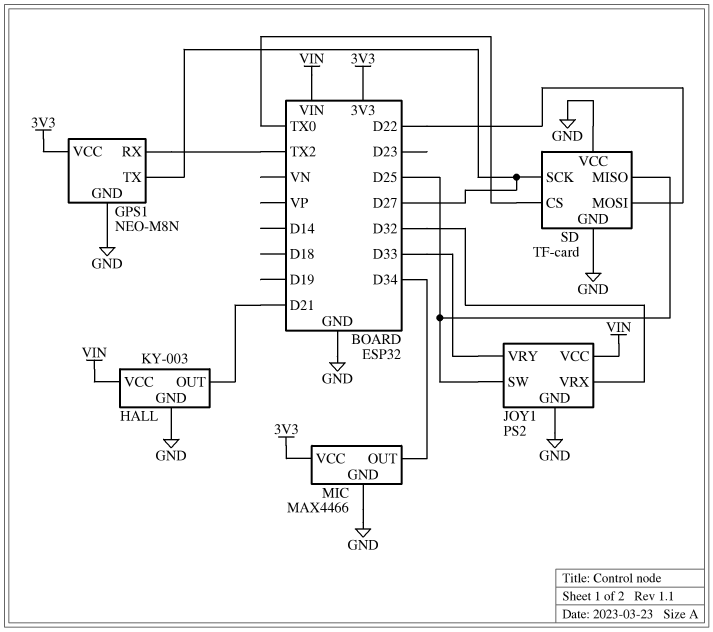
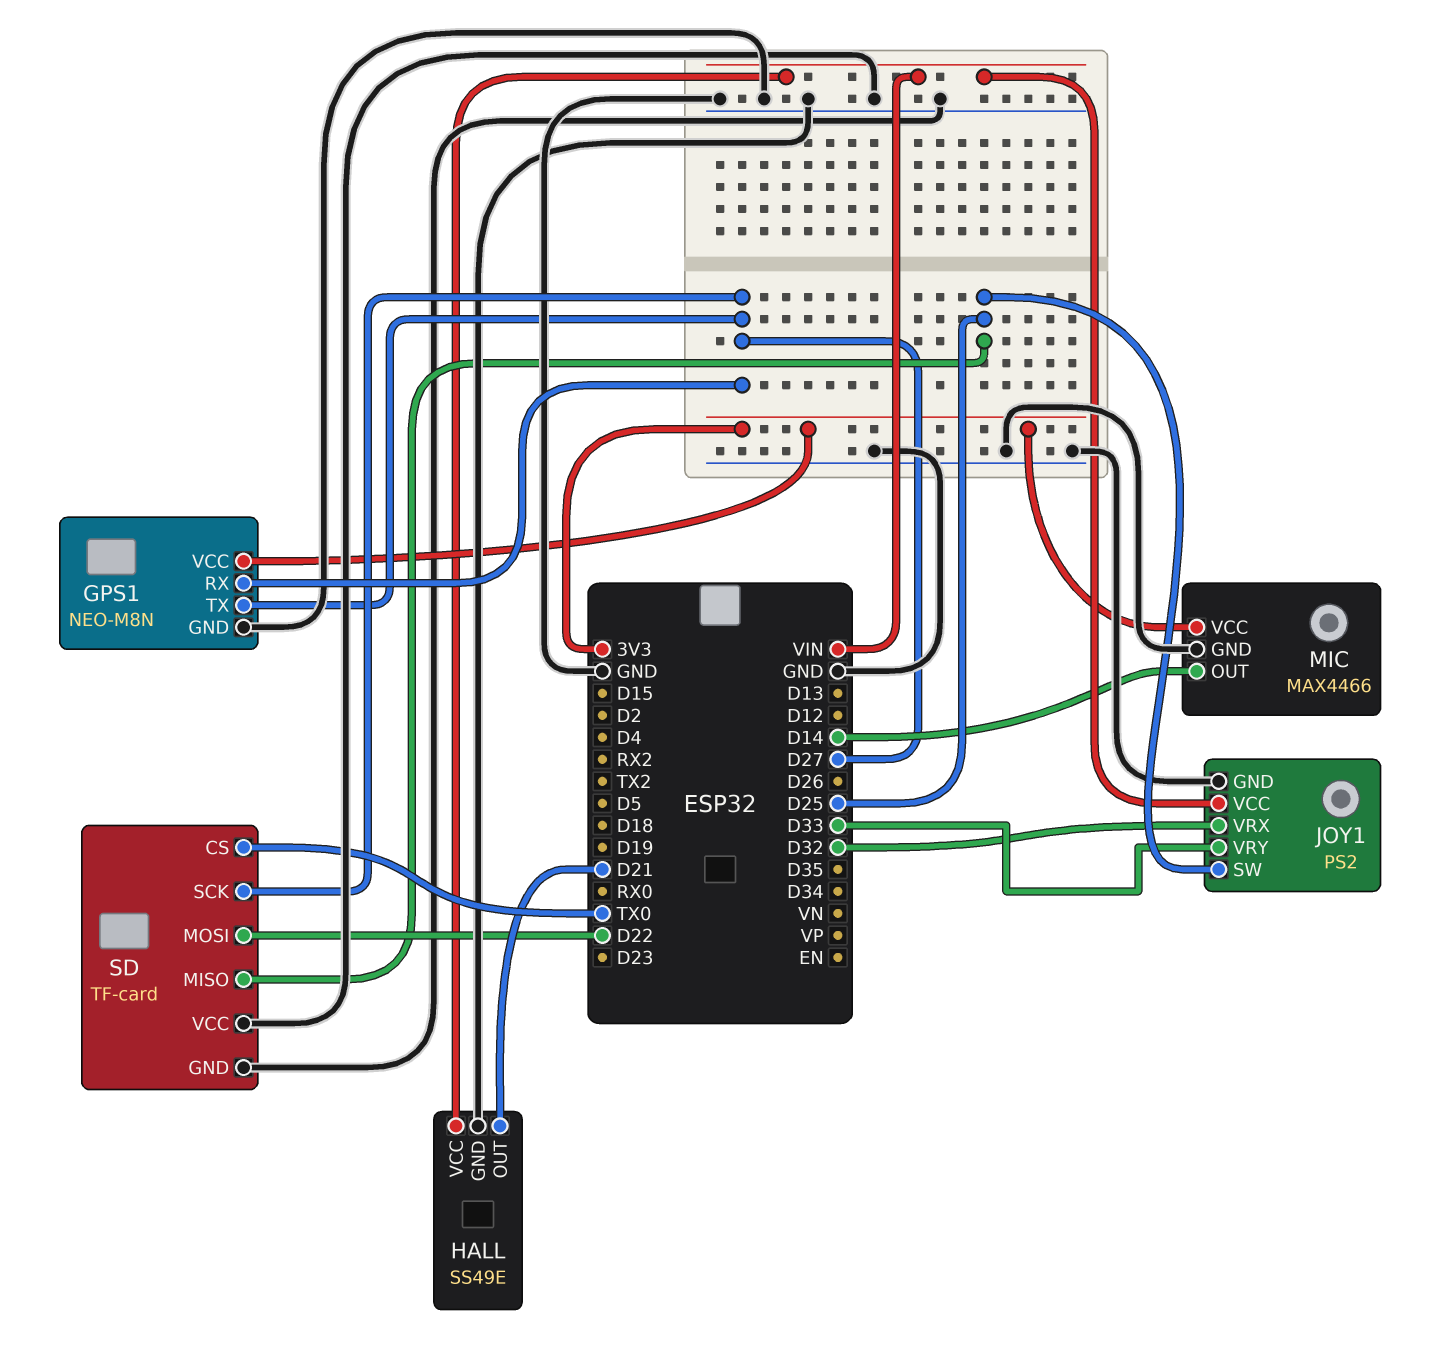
GPS1 pin RX: TX2 -> D27
HALL: KY-003 -> SS49E
MIC pin OUT: D34 -> D14

